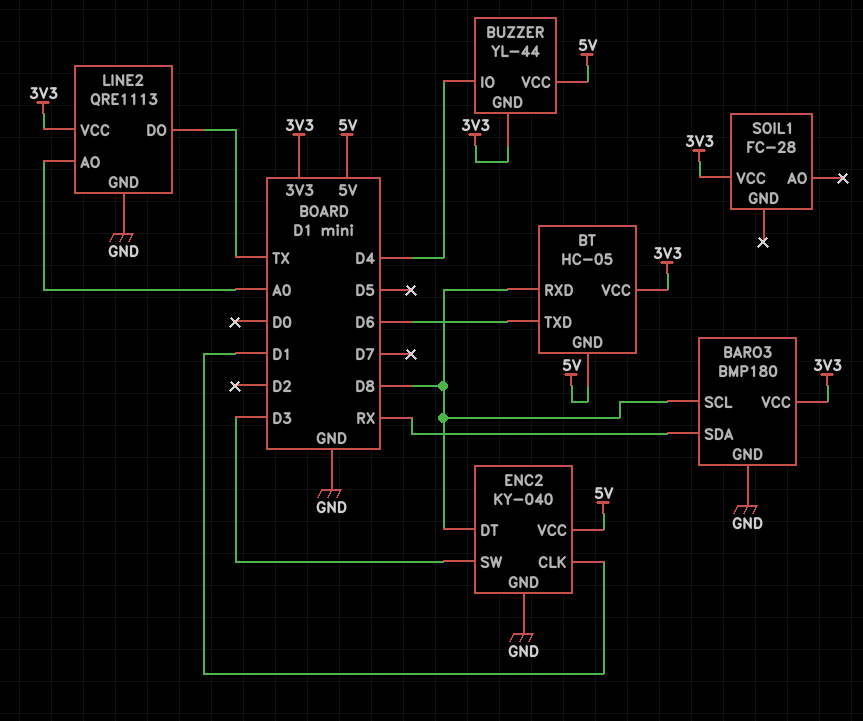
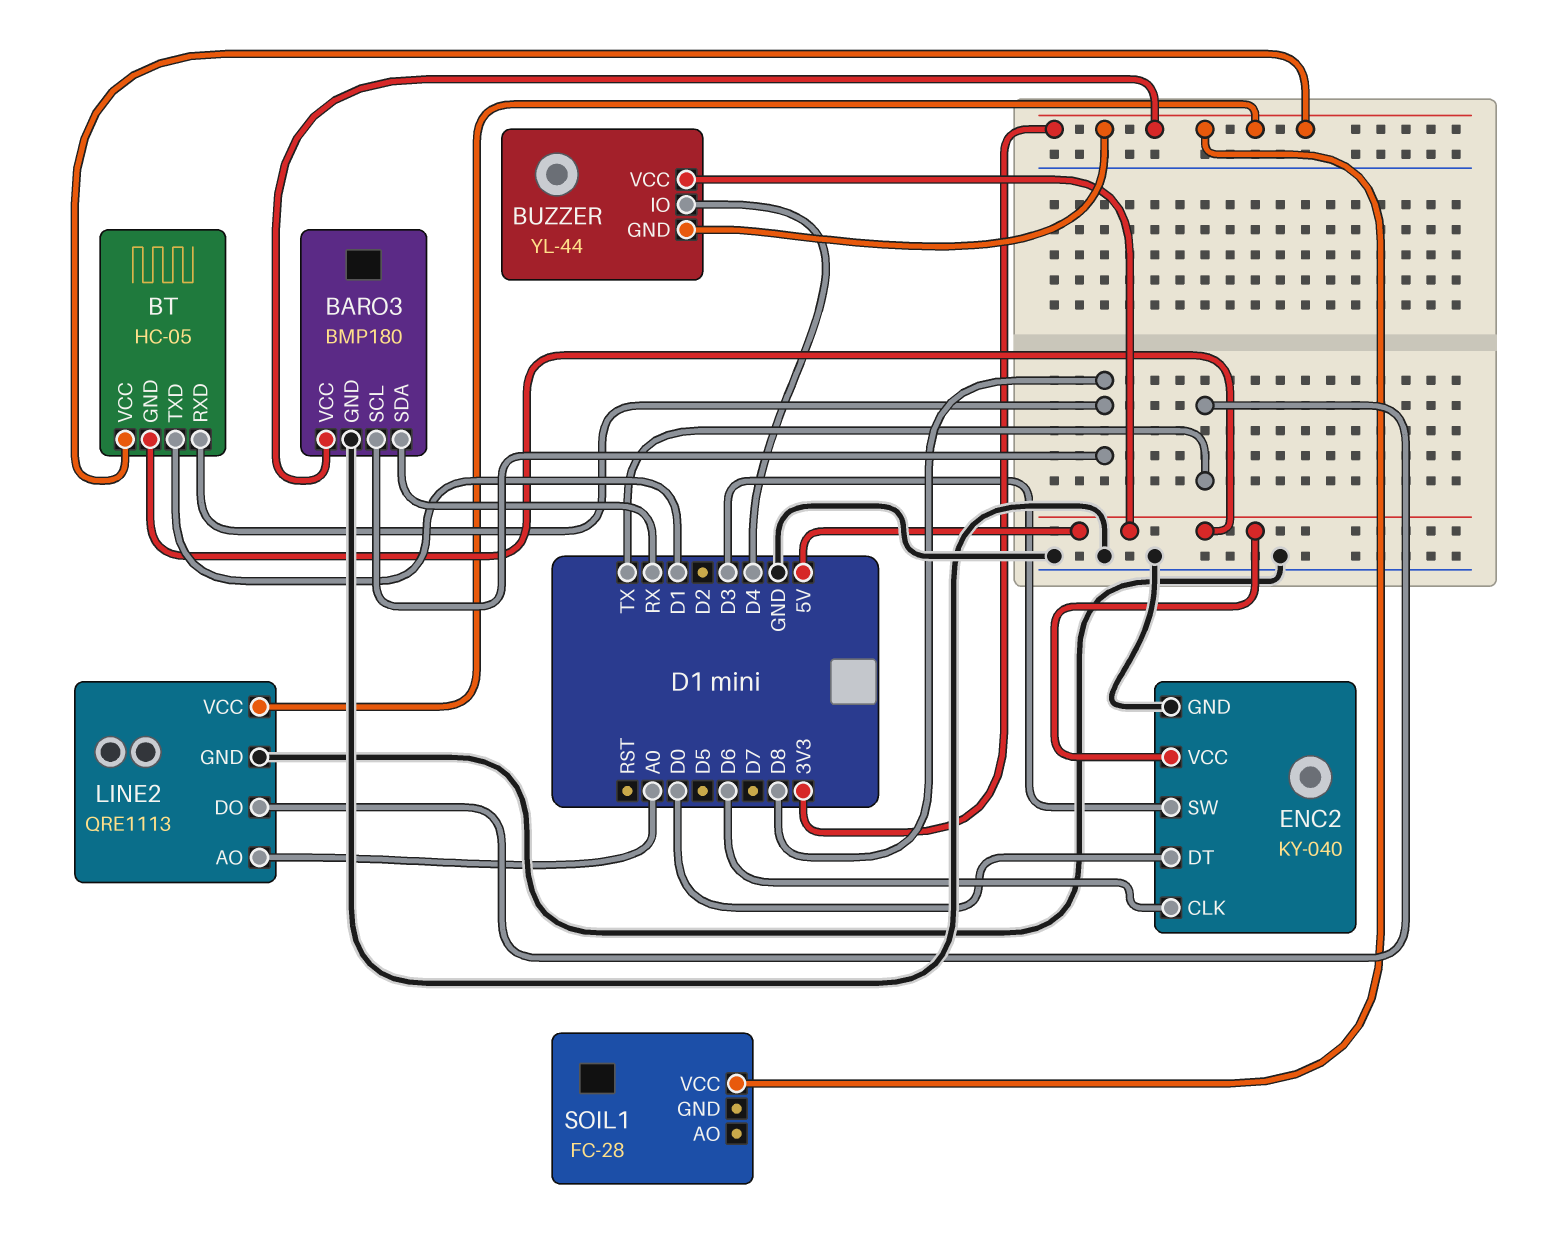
BT pin TXD: D6 -> D1
ENC2 pin CLK: D1 -> D6
ENC2 pin DT: D8 -> D0

